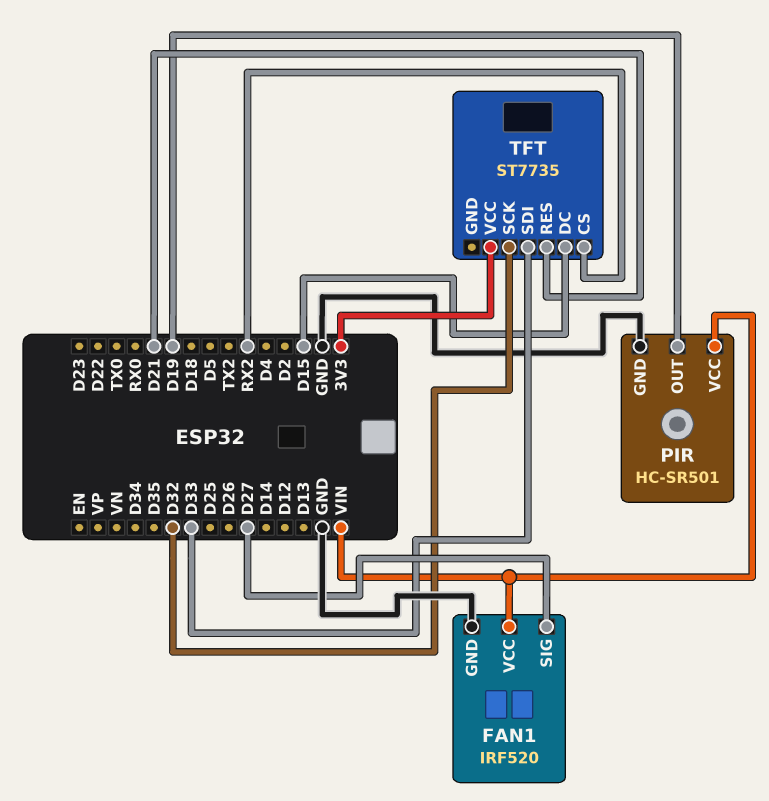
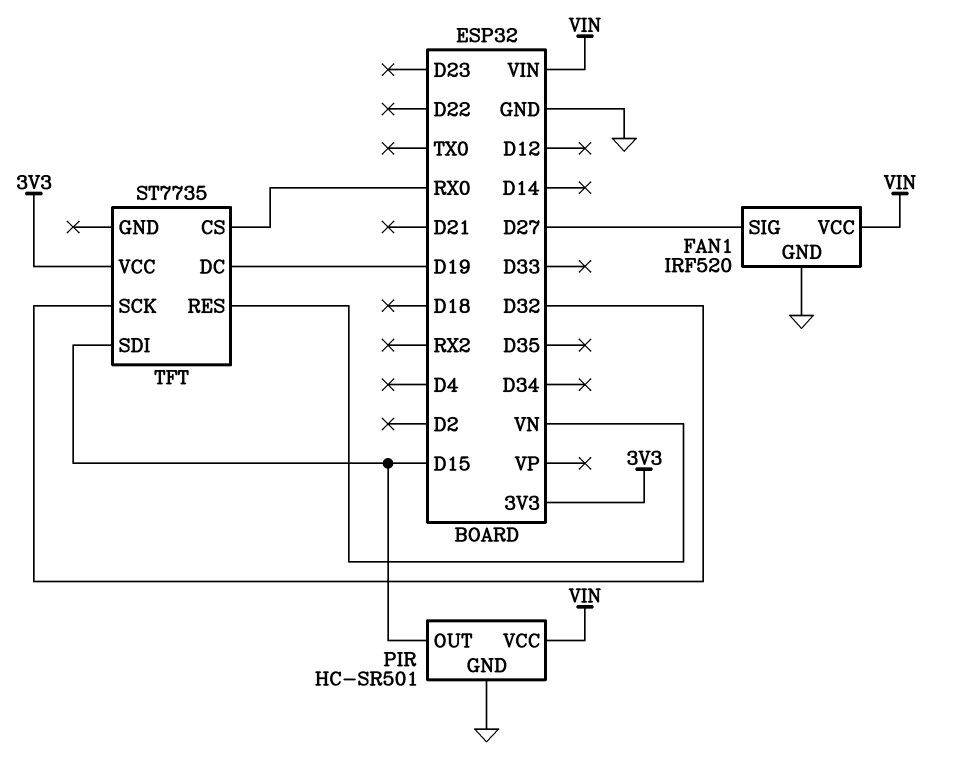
PIR pin OUT: D19 -> D15
TFT pin CS: RX2 -> RX0
TFT pin DC: D15 -> D19
TFT pin RES: D21 -> VN
TFT pin SDI: D33 -> D15

